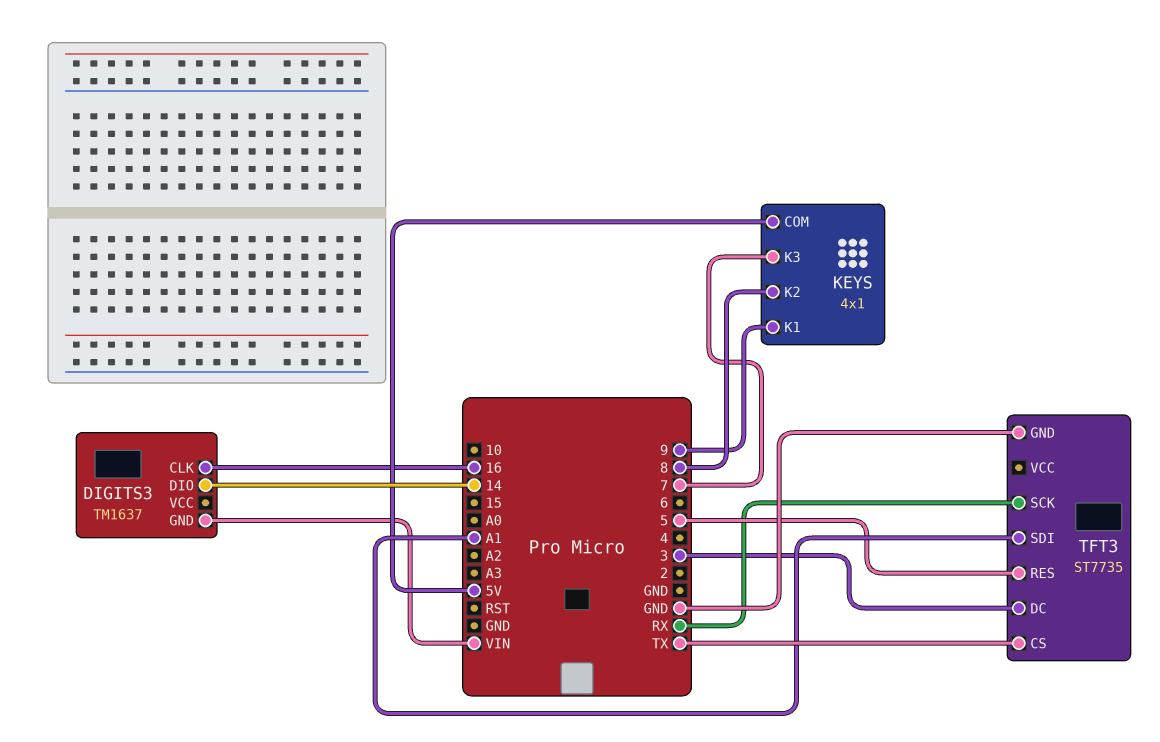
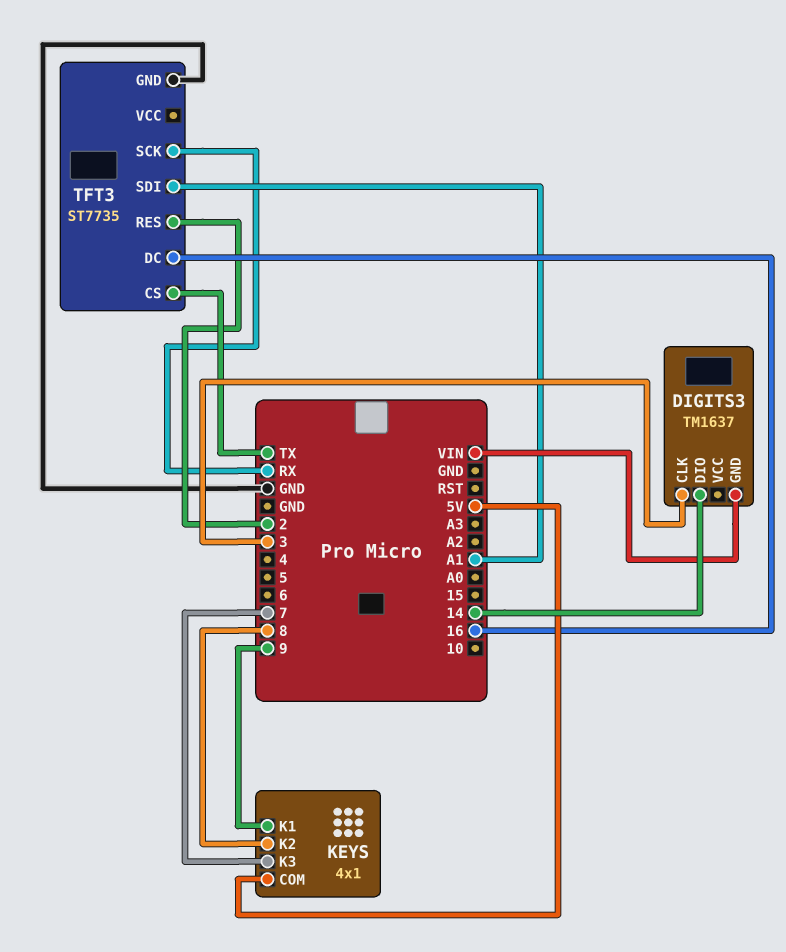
DIGITS3 pin CLK: 16 -> 3
TFT3 pin DC: 3 -> 16
TFT3 pin RES: 5 -> 2

